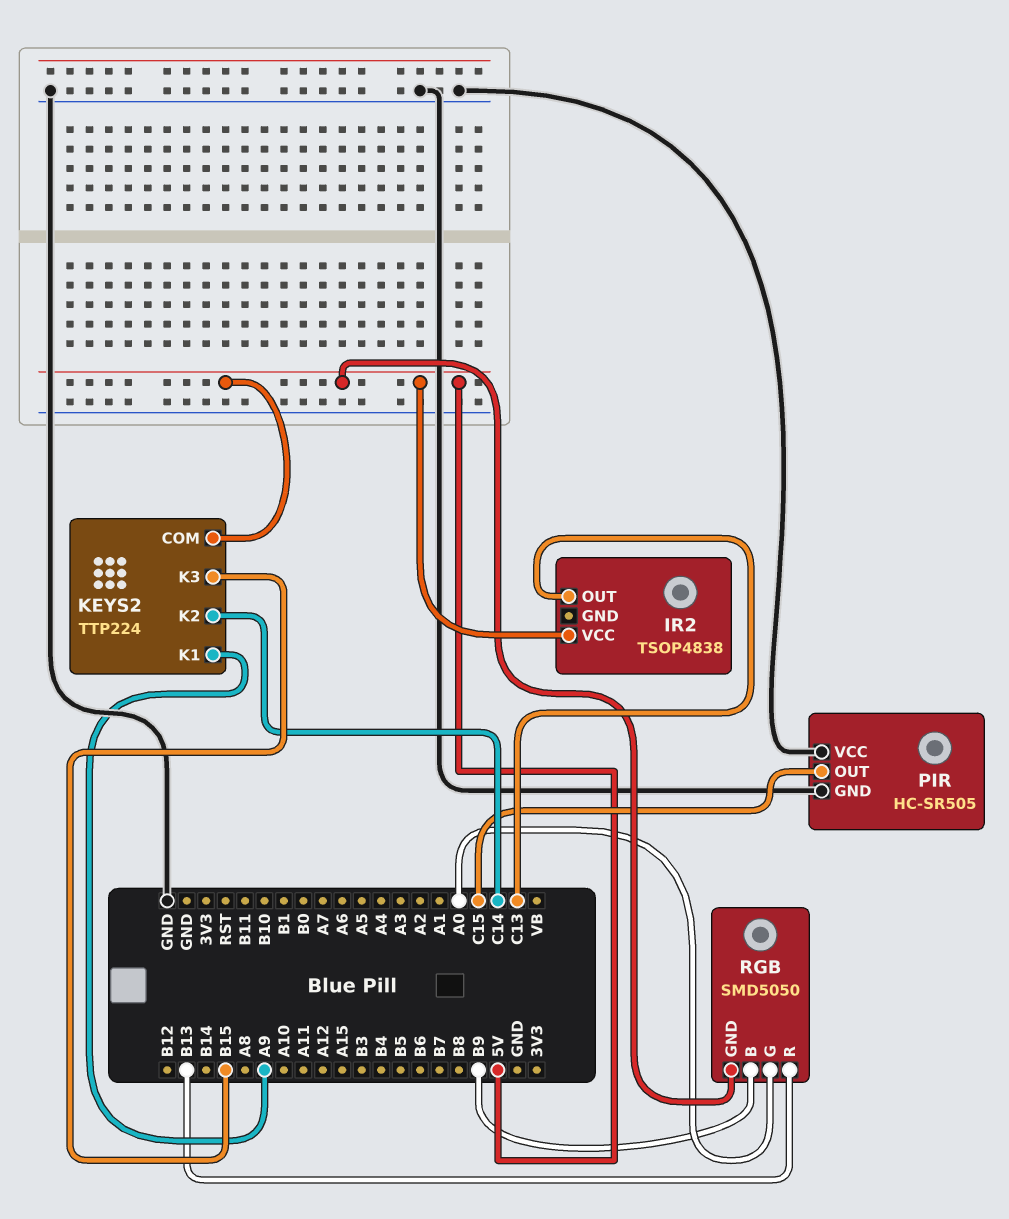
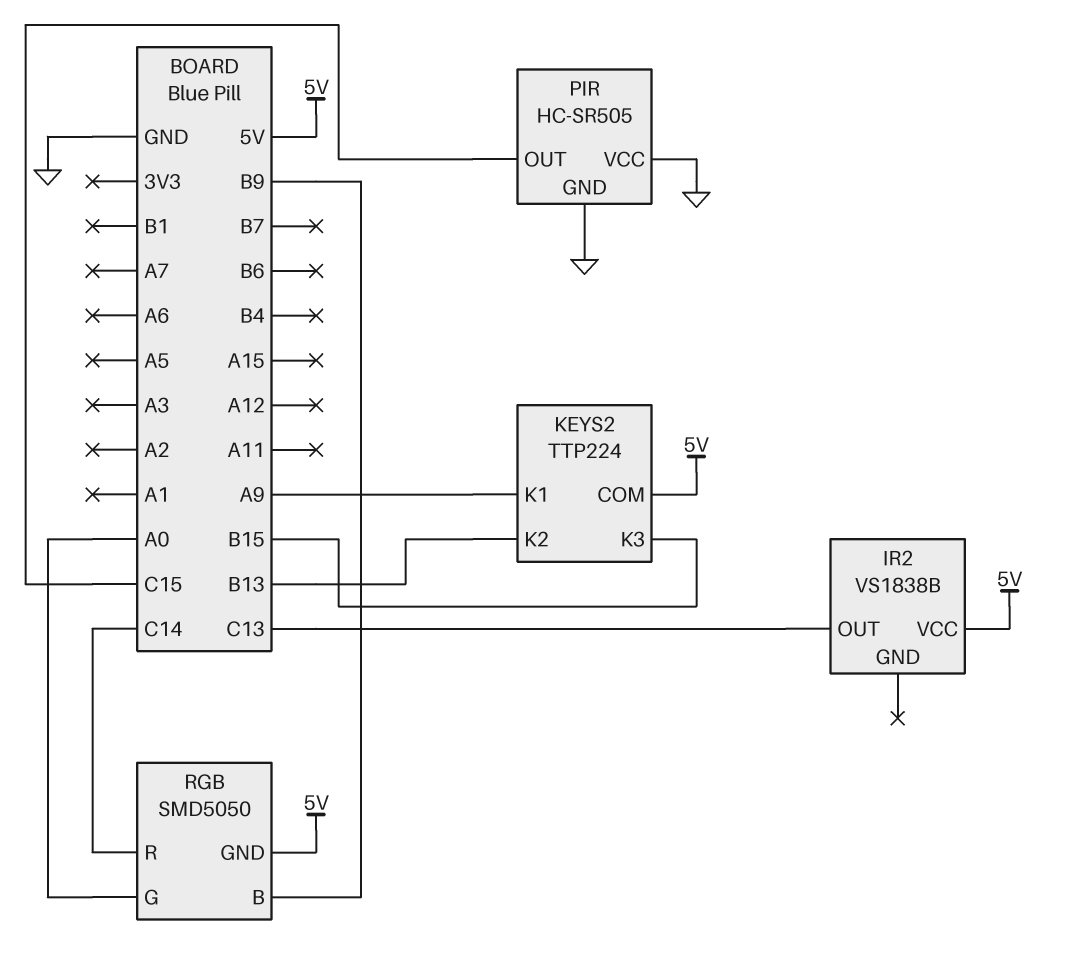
IR2: TSOP4838 -> VS1838B
KEYS2 pin K2: C14 -> B13
RGB pin R: B13 -> C14

